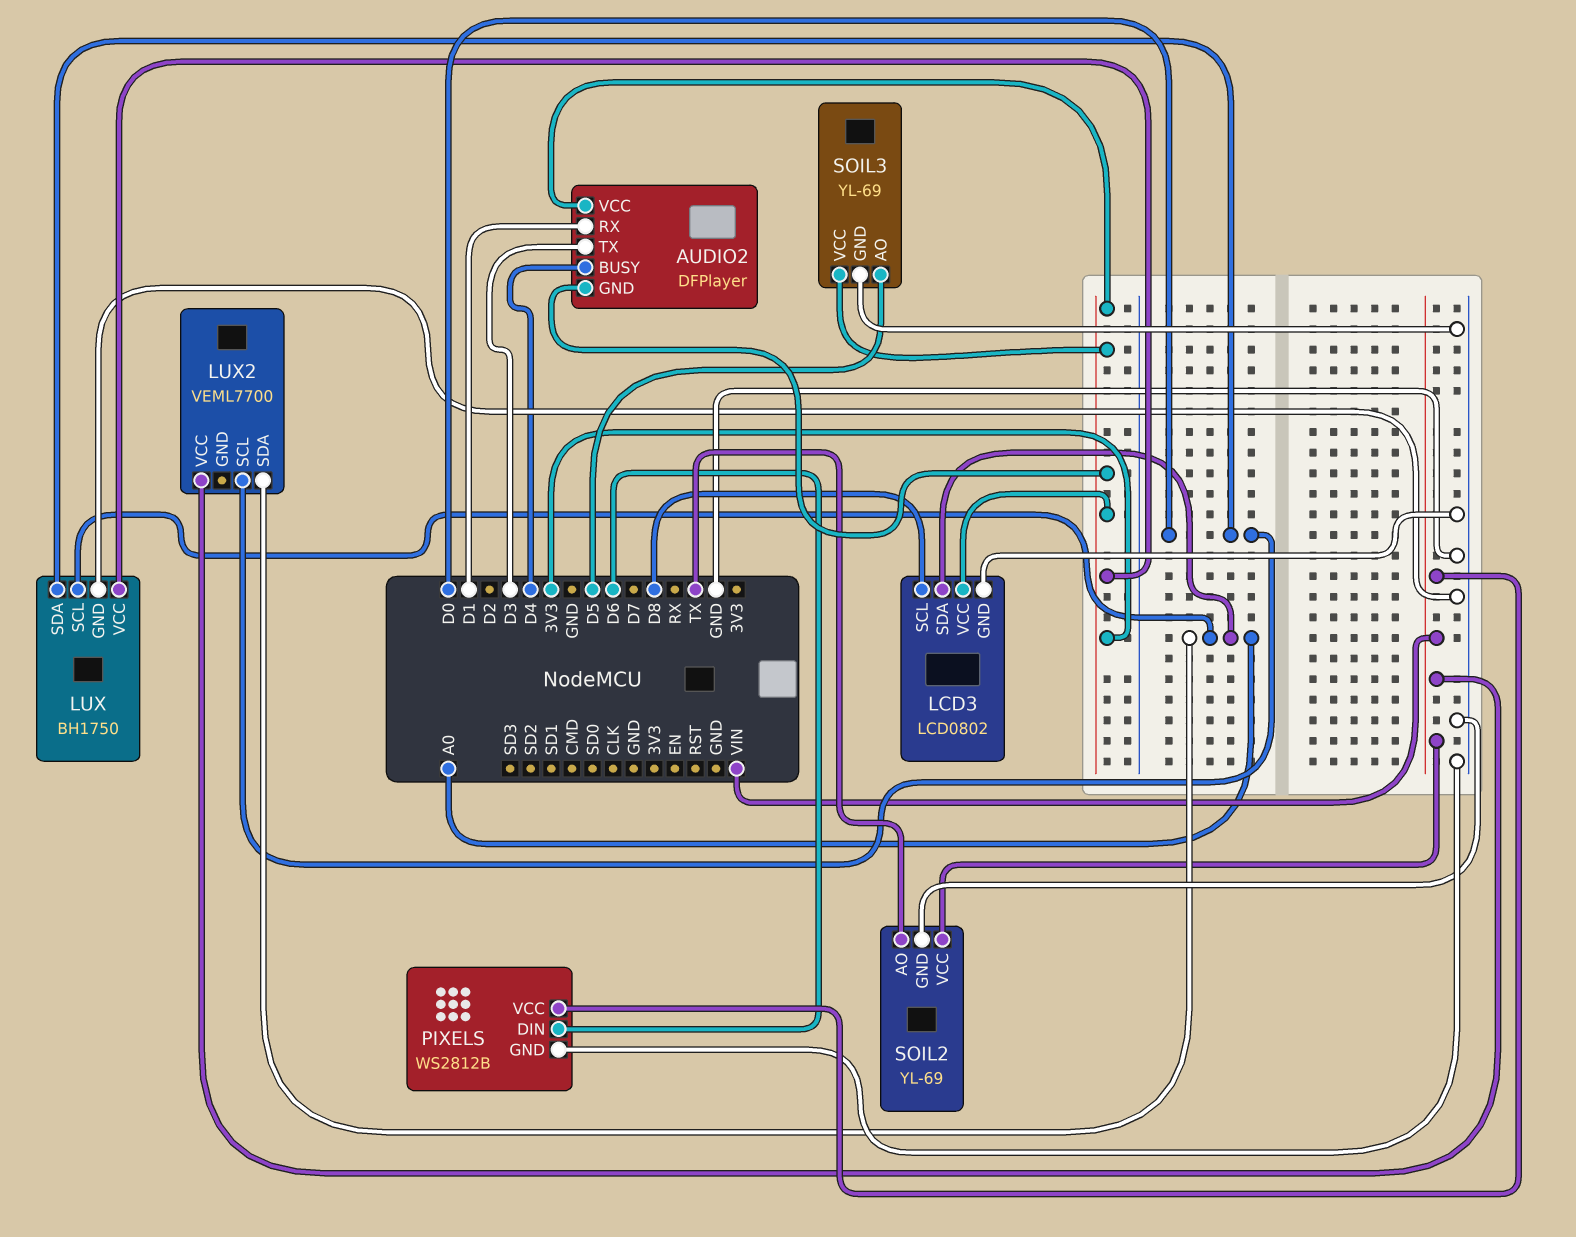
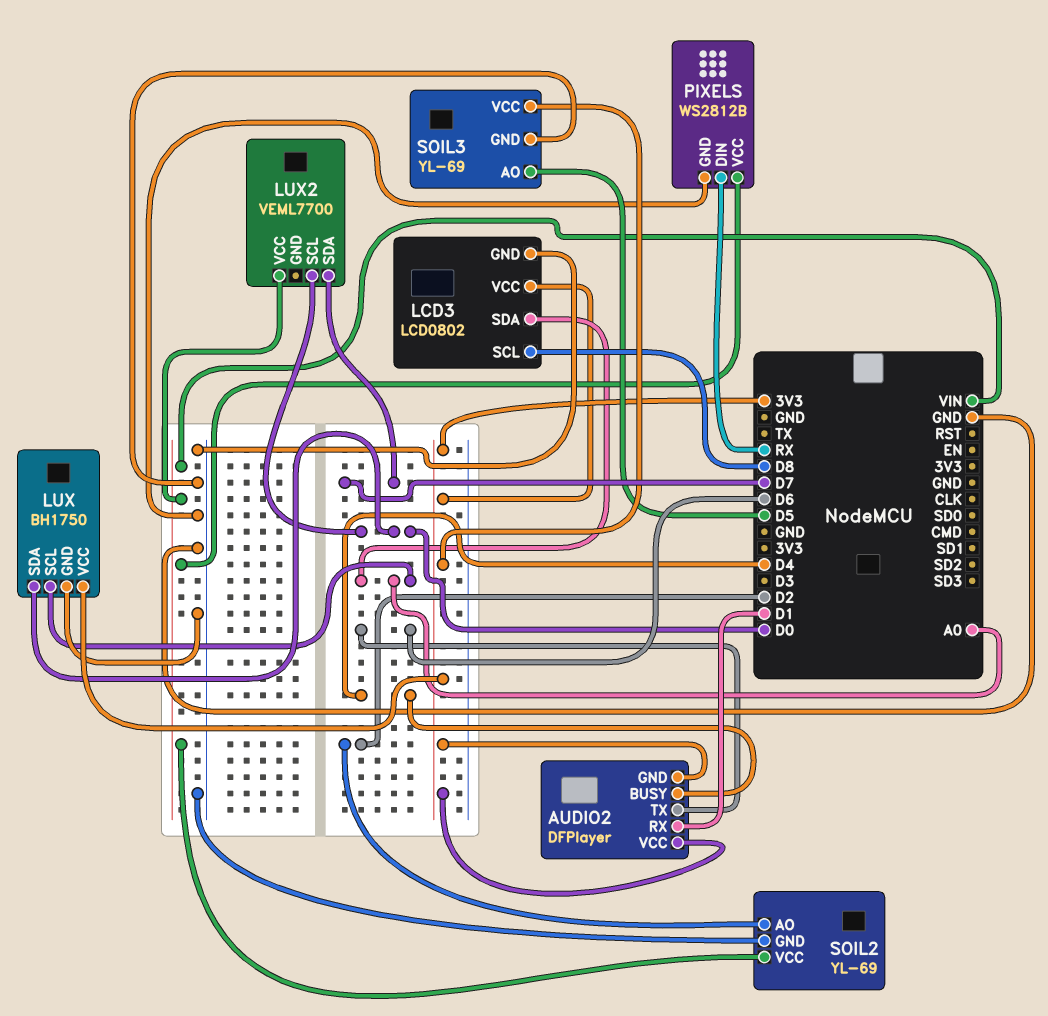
AUDIO2 pin TX: D3 -> D6
LUX2 pin SDA: A0 -> D7
PIXELS pin DIN: D6 -> RX
SOIL2 pin AO: TX -> D2

